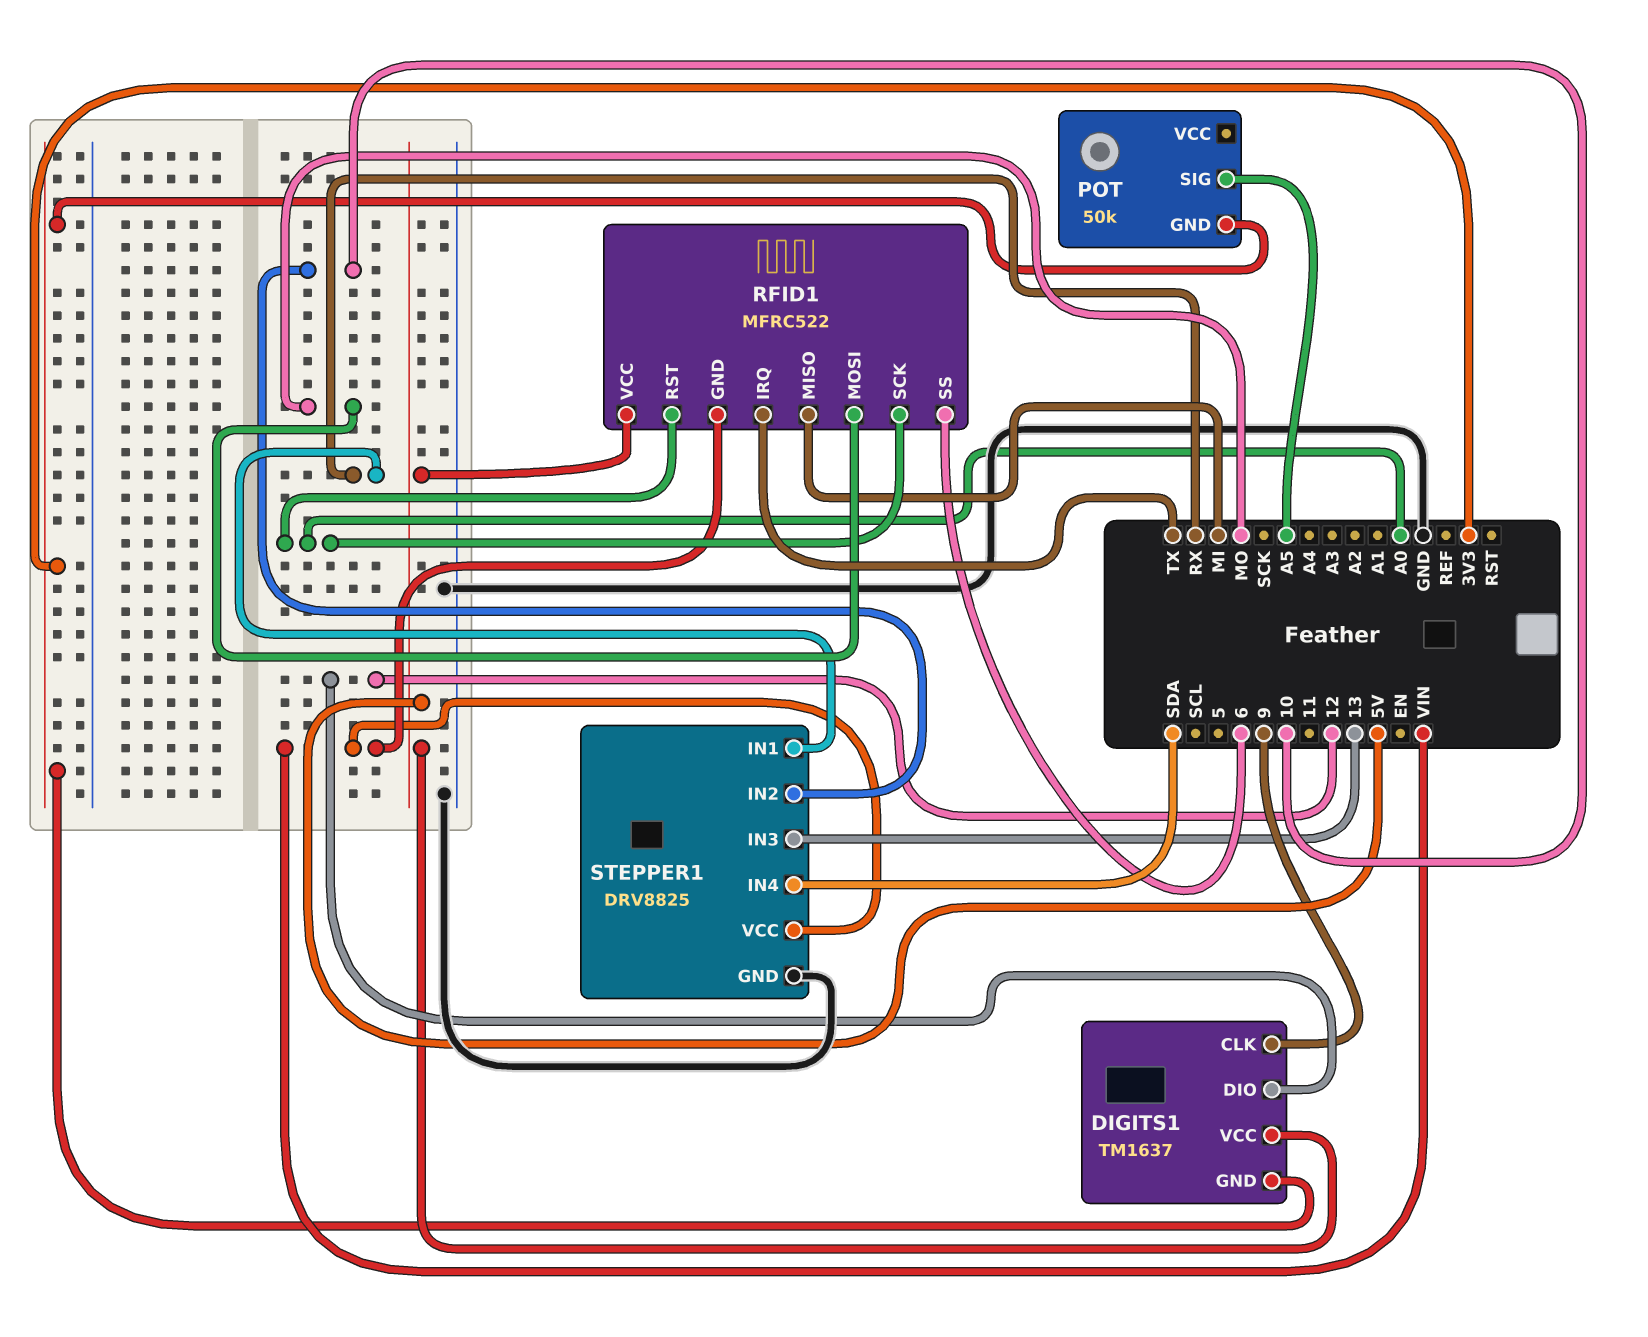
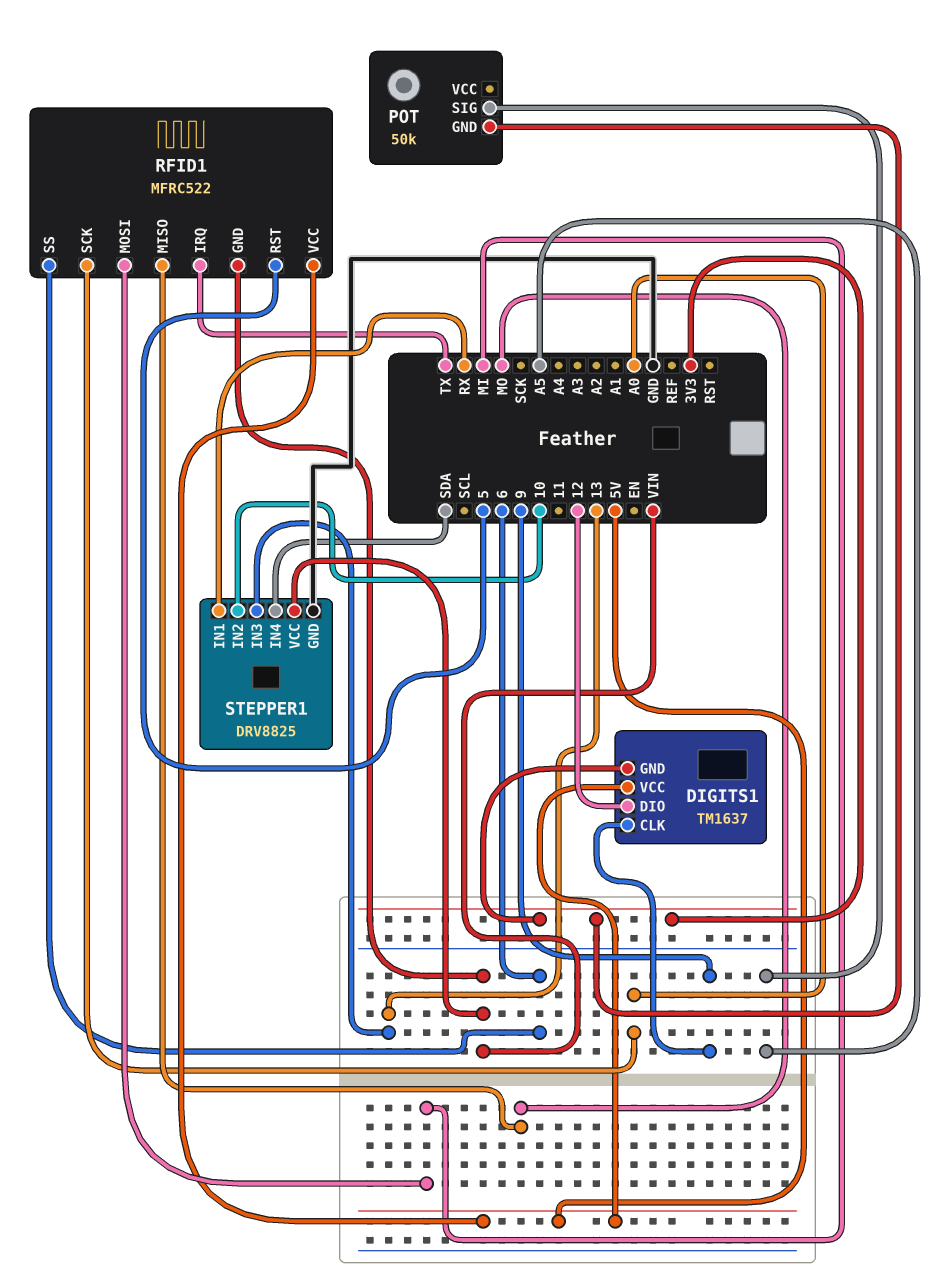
RFID1 pin MISO: MI -> MO
RFID1 pin MOSI: MO -> MI
RFID1 pin RST: A0 -> 5

